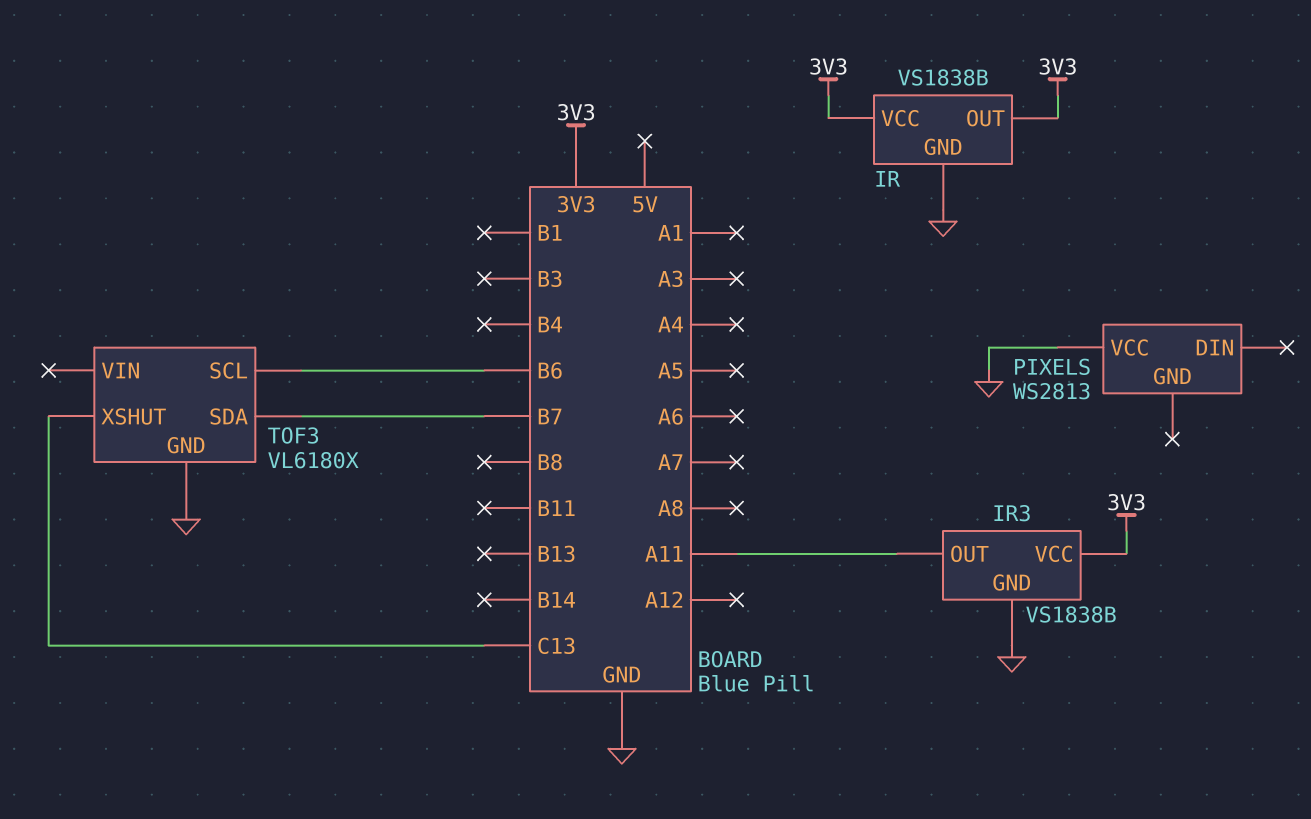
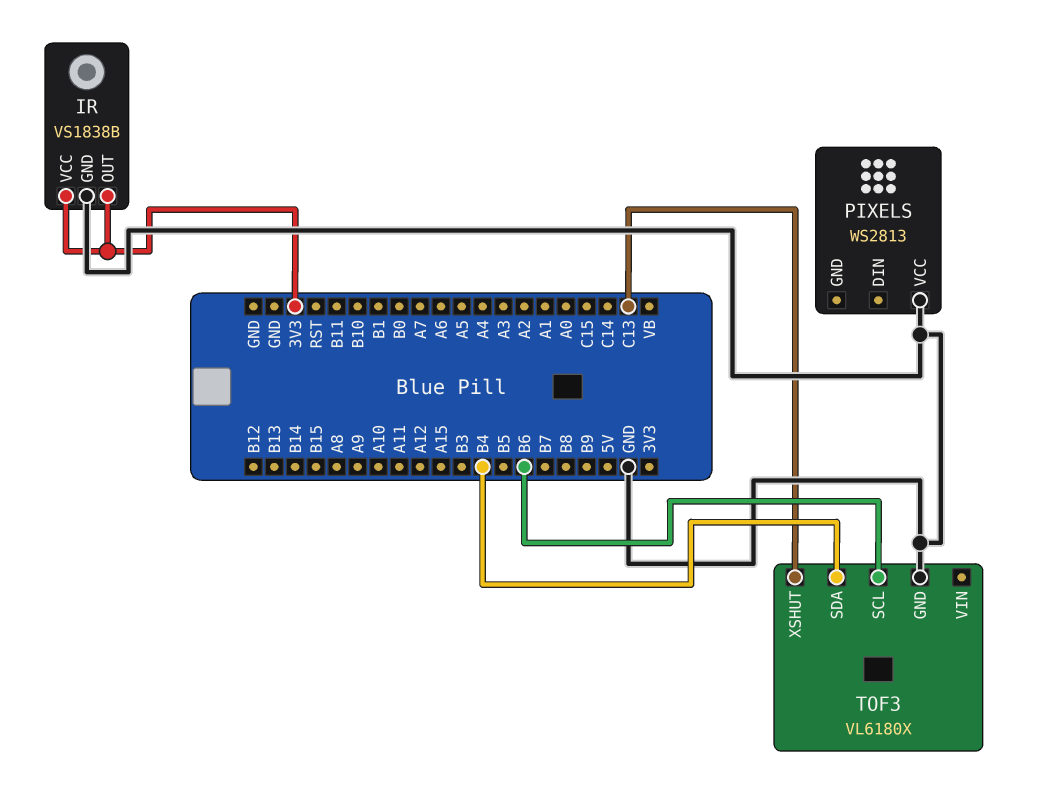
IR3: VS1838B -> none
IR3 pin GND: GND -> none
IR3 pin OUT: A11 -> none
IR3 pin VCC: 3V3 -> none
TOF3 pin SDA: B7 -> B4

